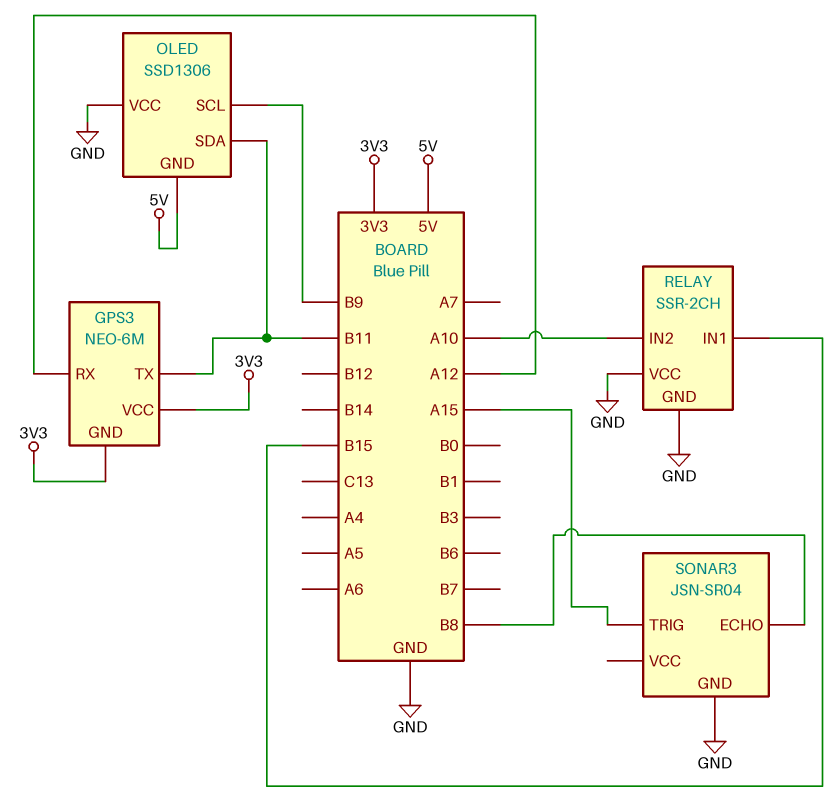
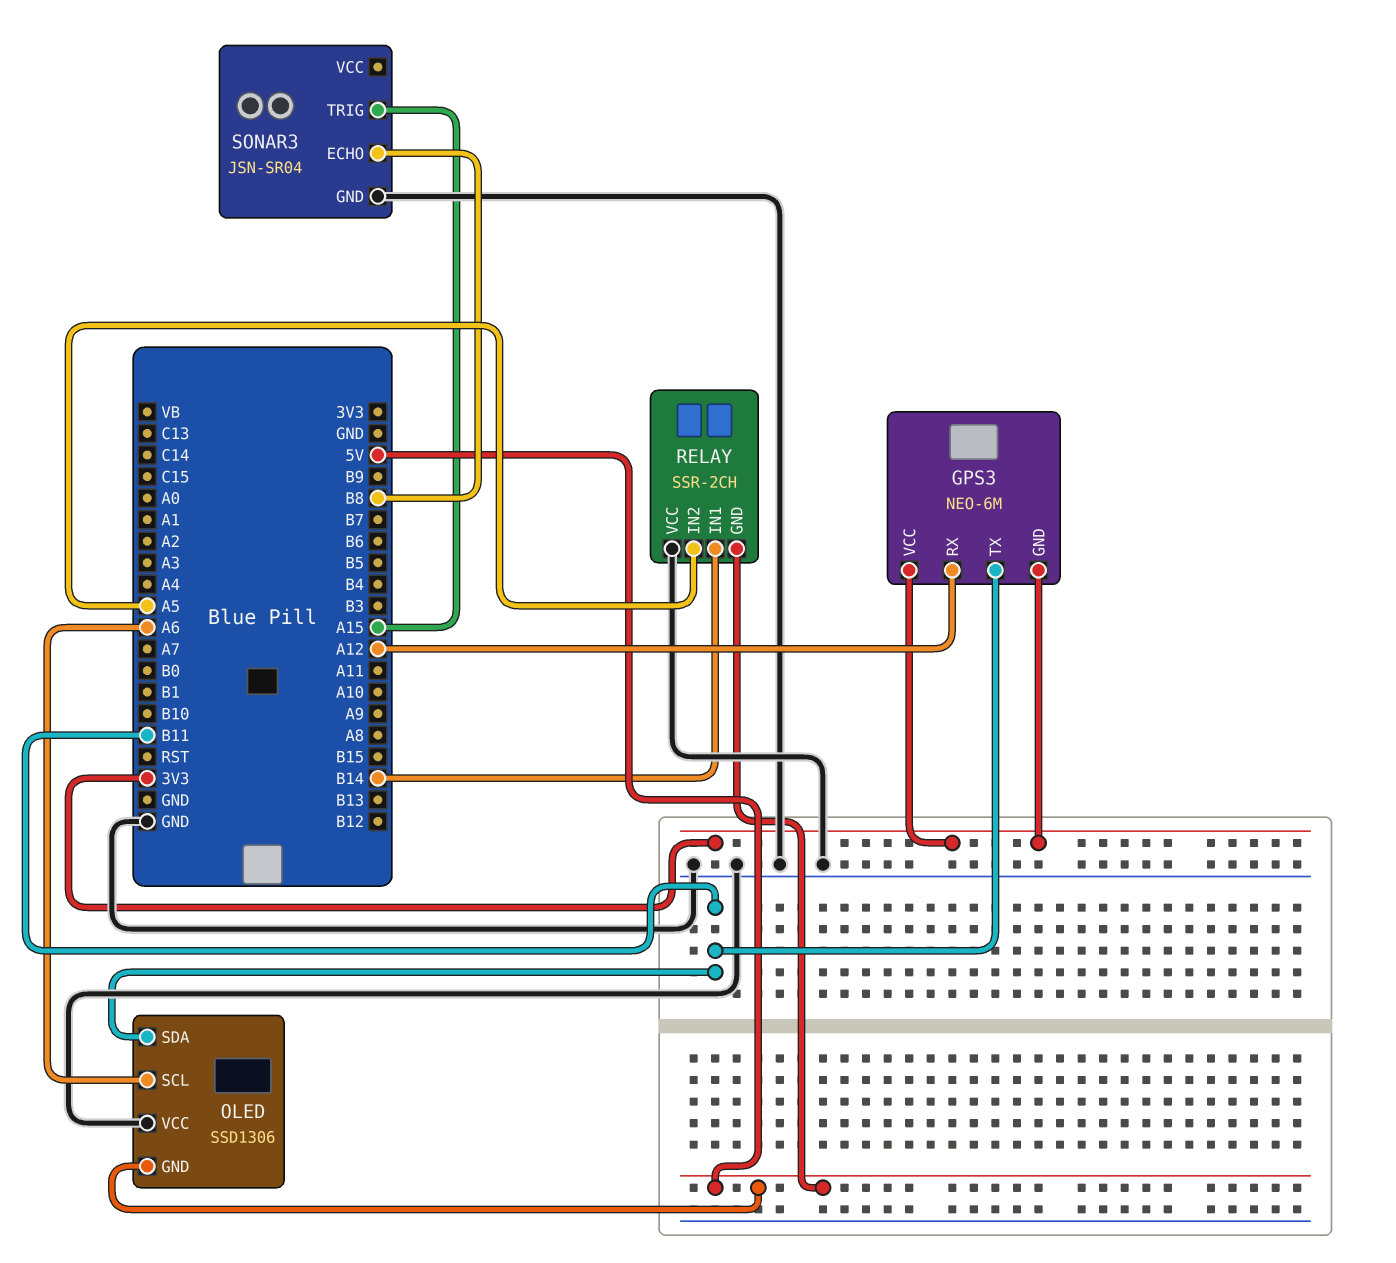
OLED pin SCL: B9 -> A6
RELAY pin GND: GND -> 5V
RELAY pin IN1: B15 -> B14
RELAY pin IN2: A10 -> A5

